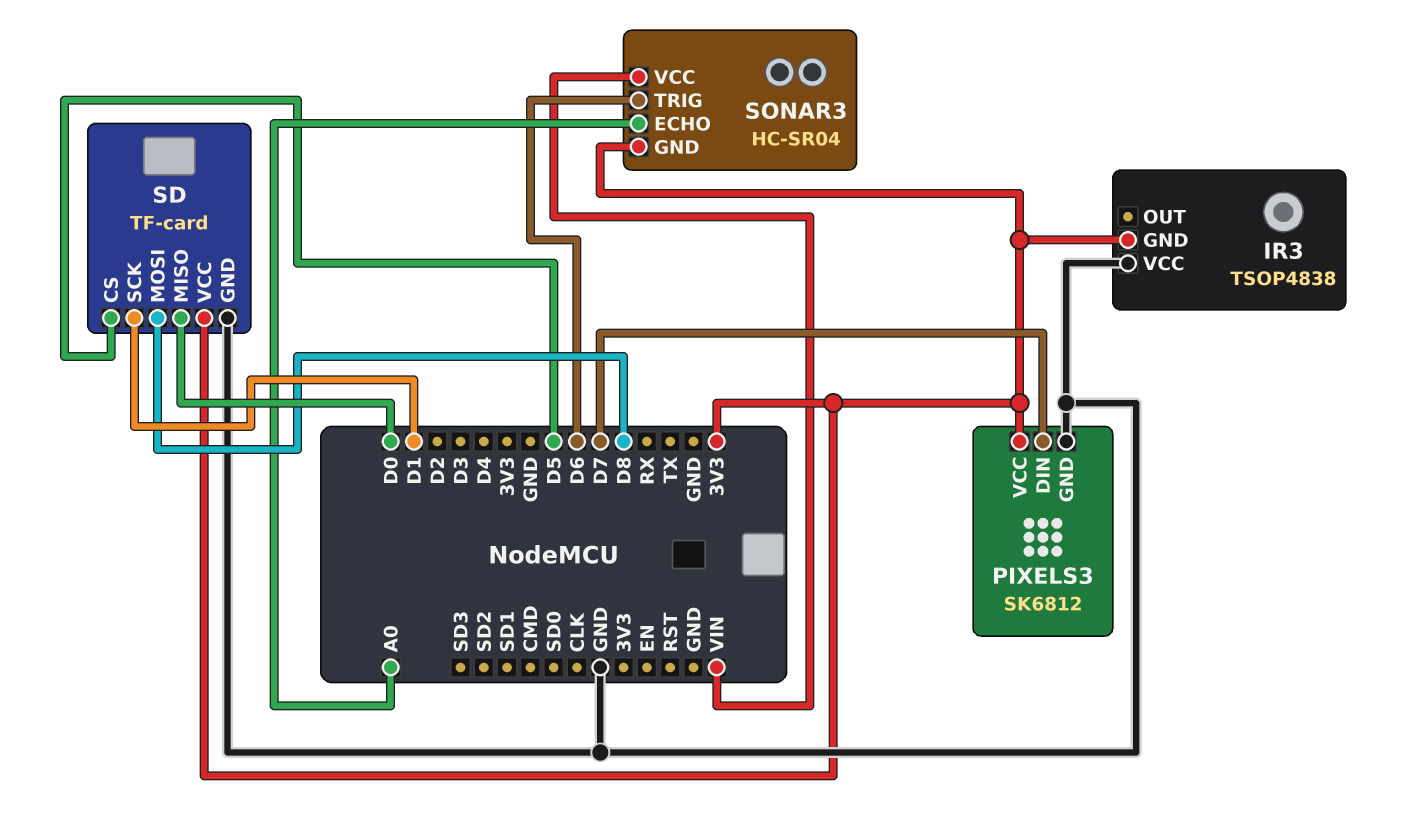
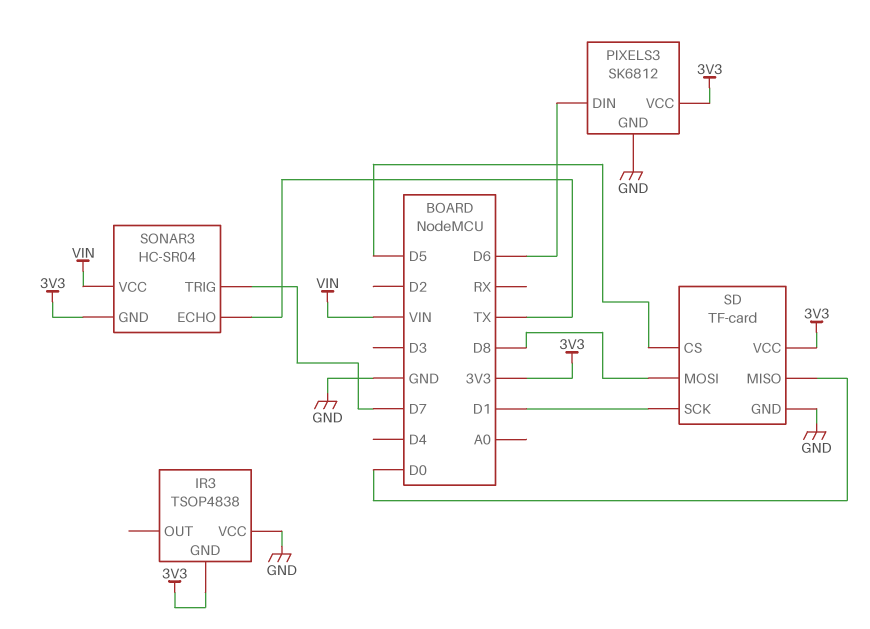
PIXELS3 pin DIN: D7 -> D6
SONAR3 pin ECHO: A0 -> TX
SONAR3 pin TRIG: D6 -> D7

